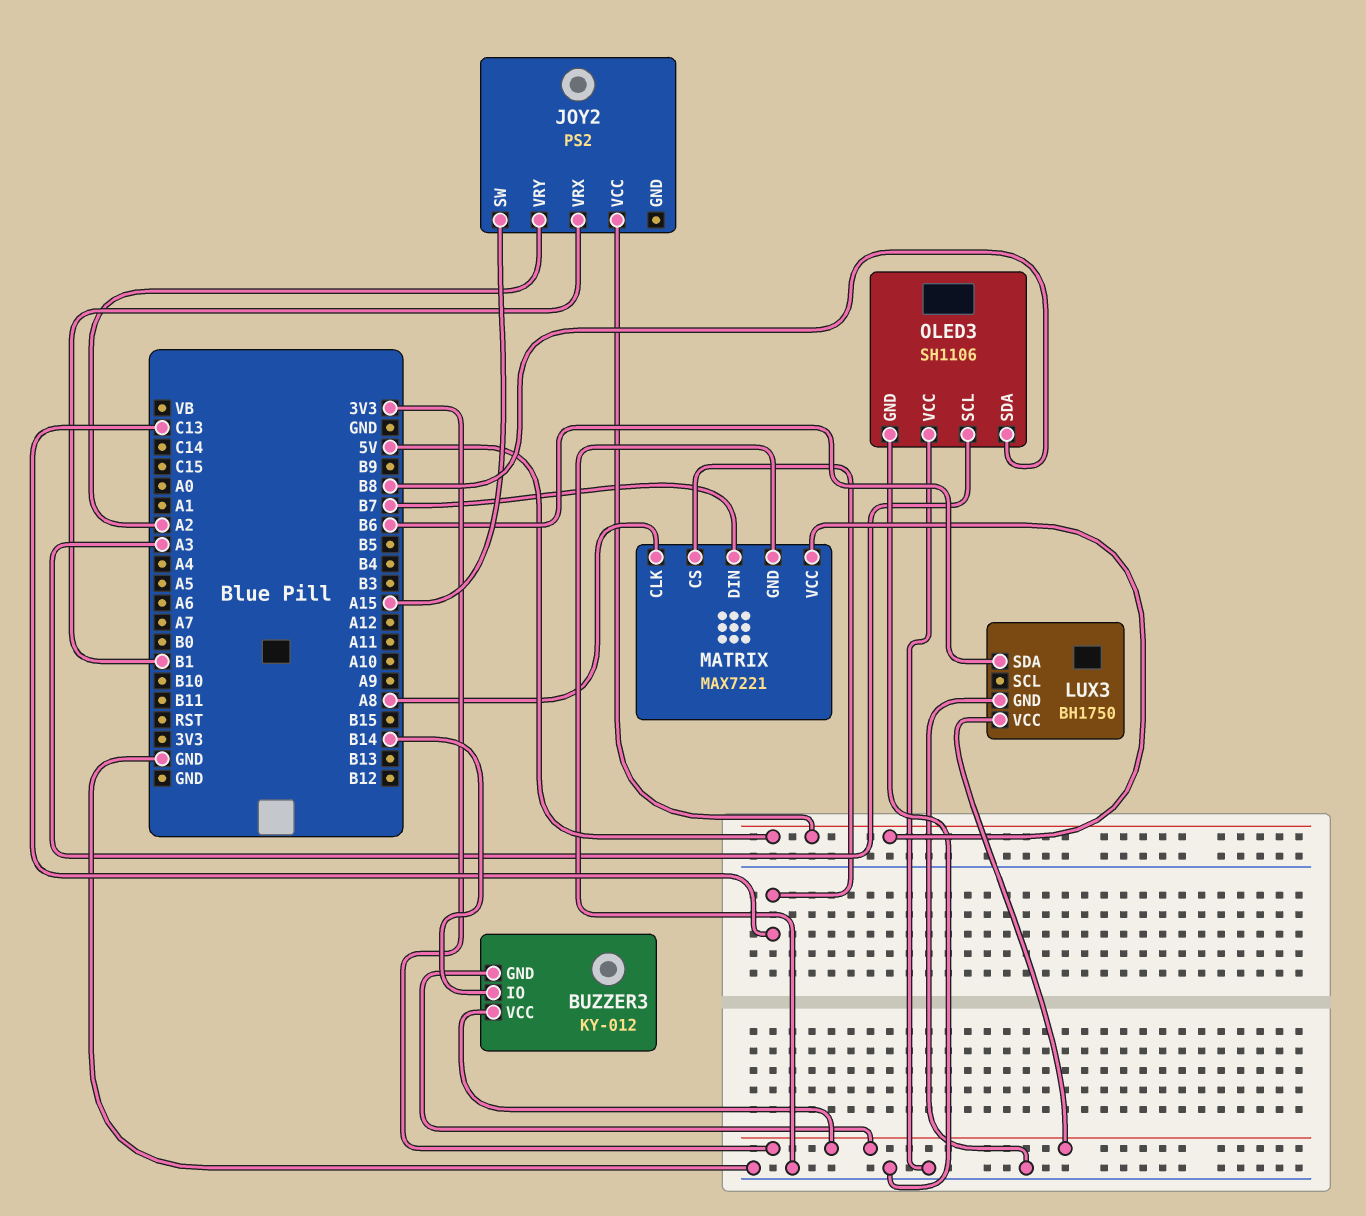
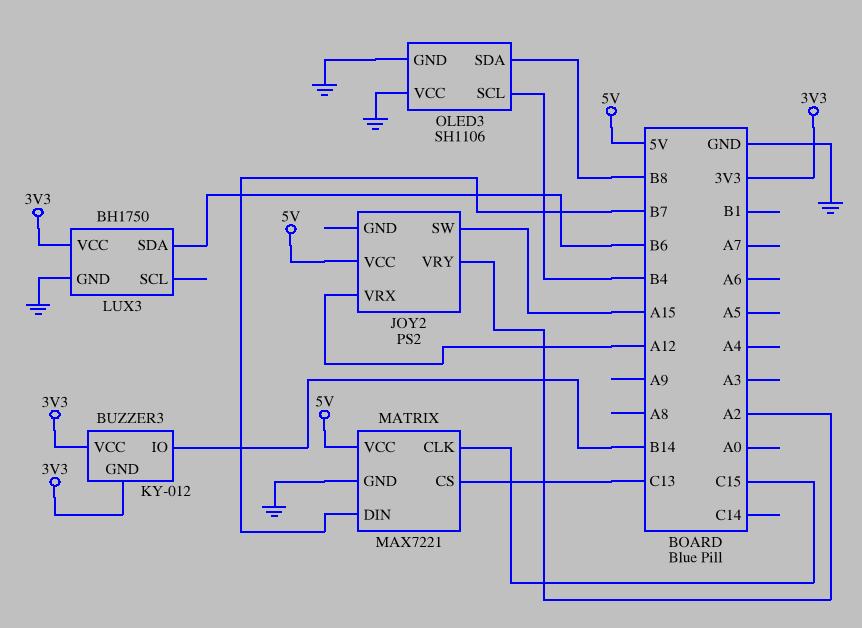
JOY2 pin VRX: B1 -> A12
MATRIX pin CLK: A8 -> C15
OLED3 pin SCL: A3 -> B4

